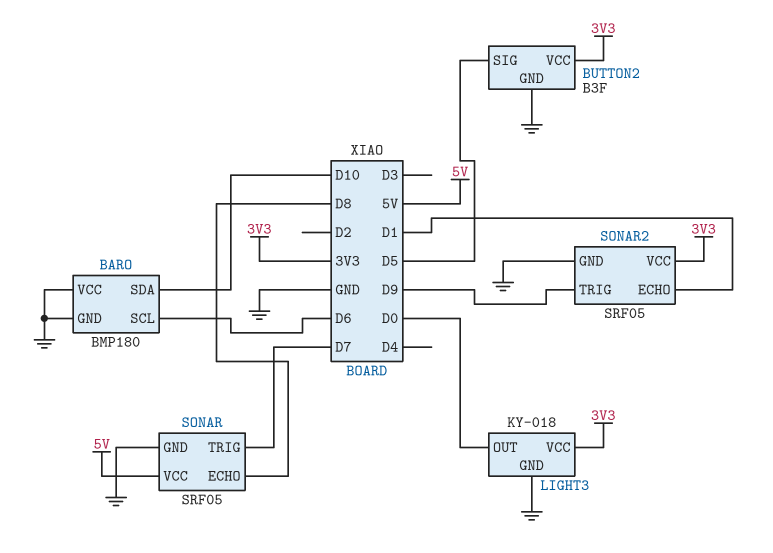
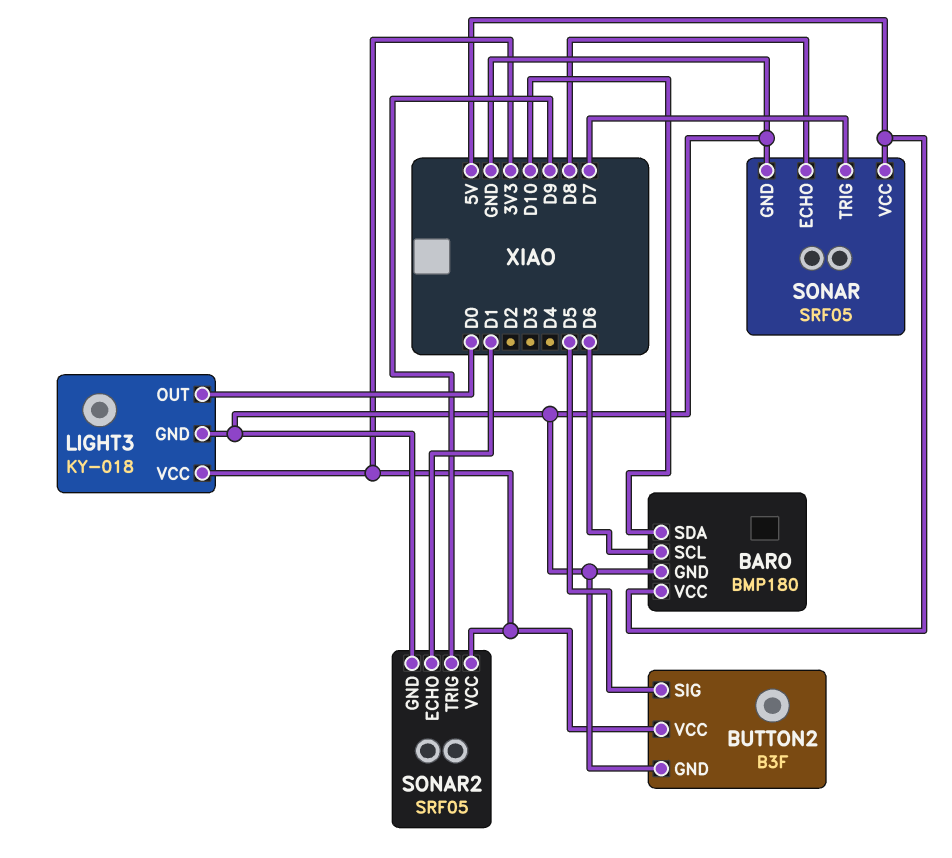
BARO pin VCC: GND -> 5V

